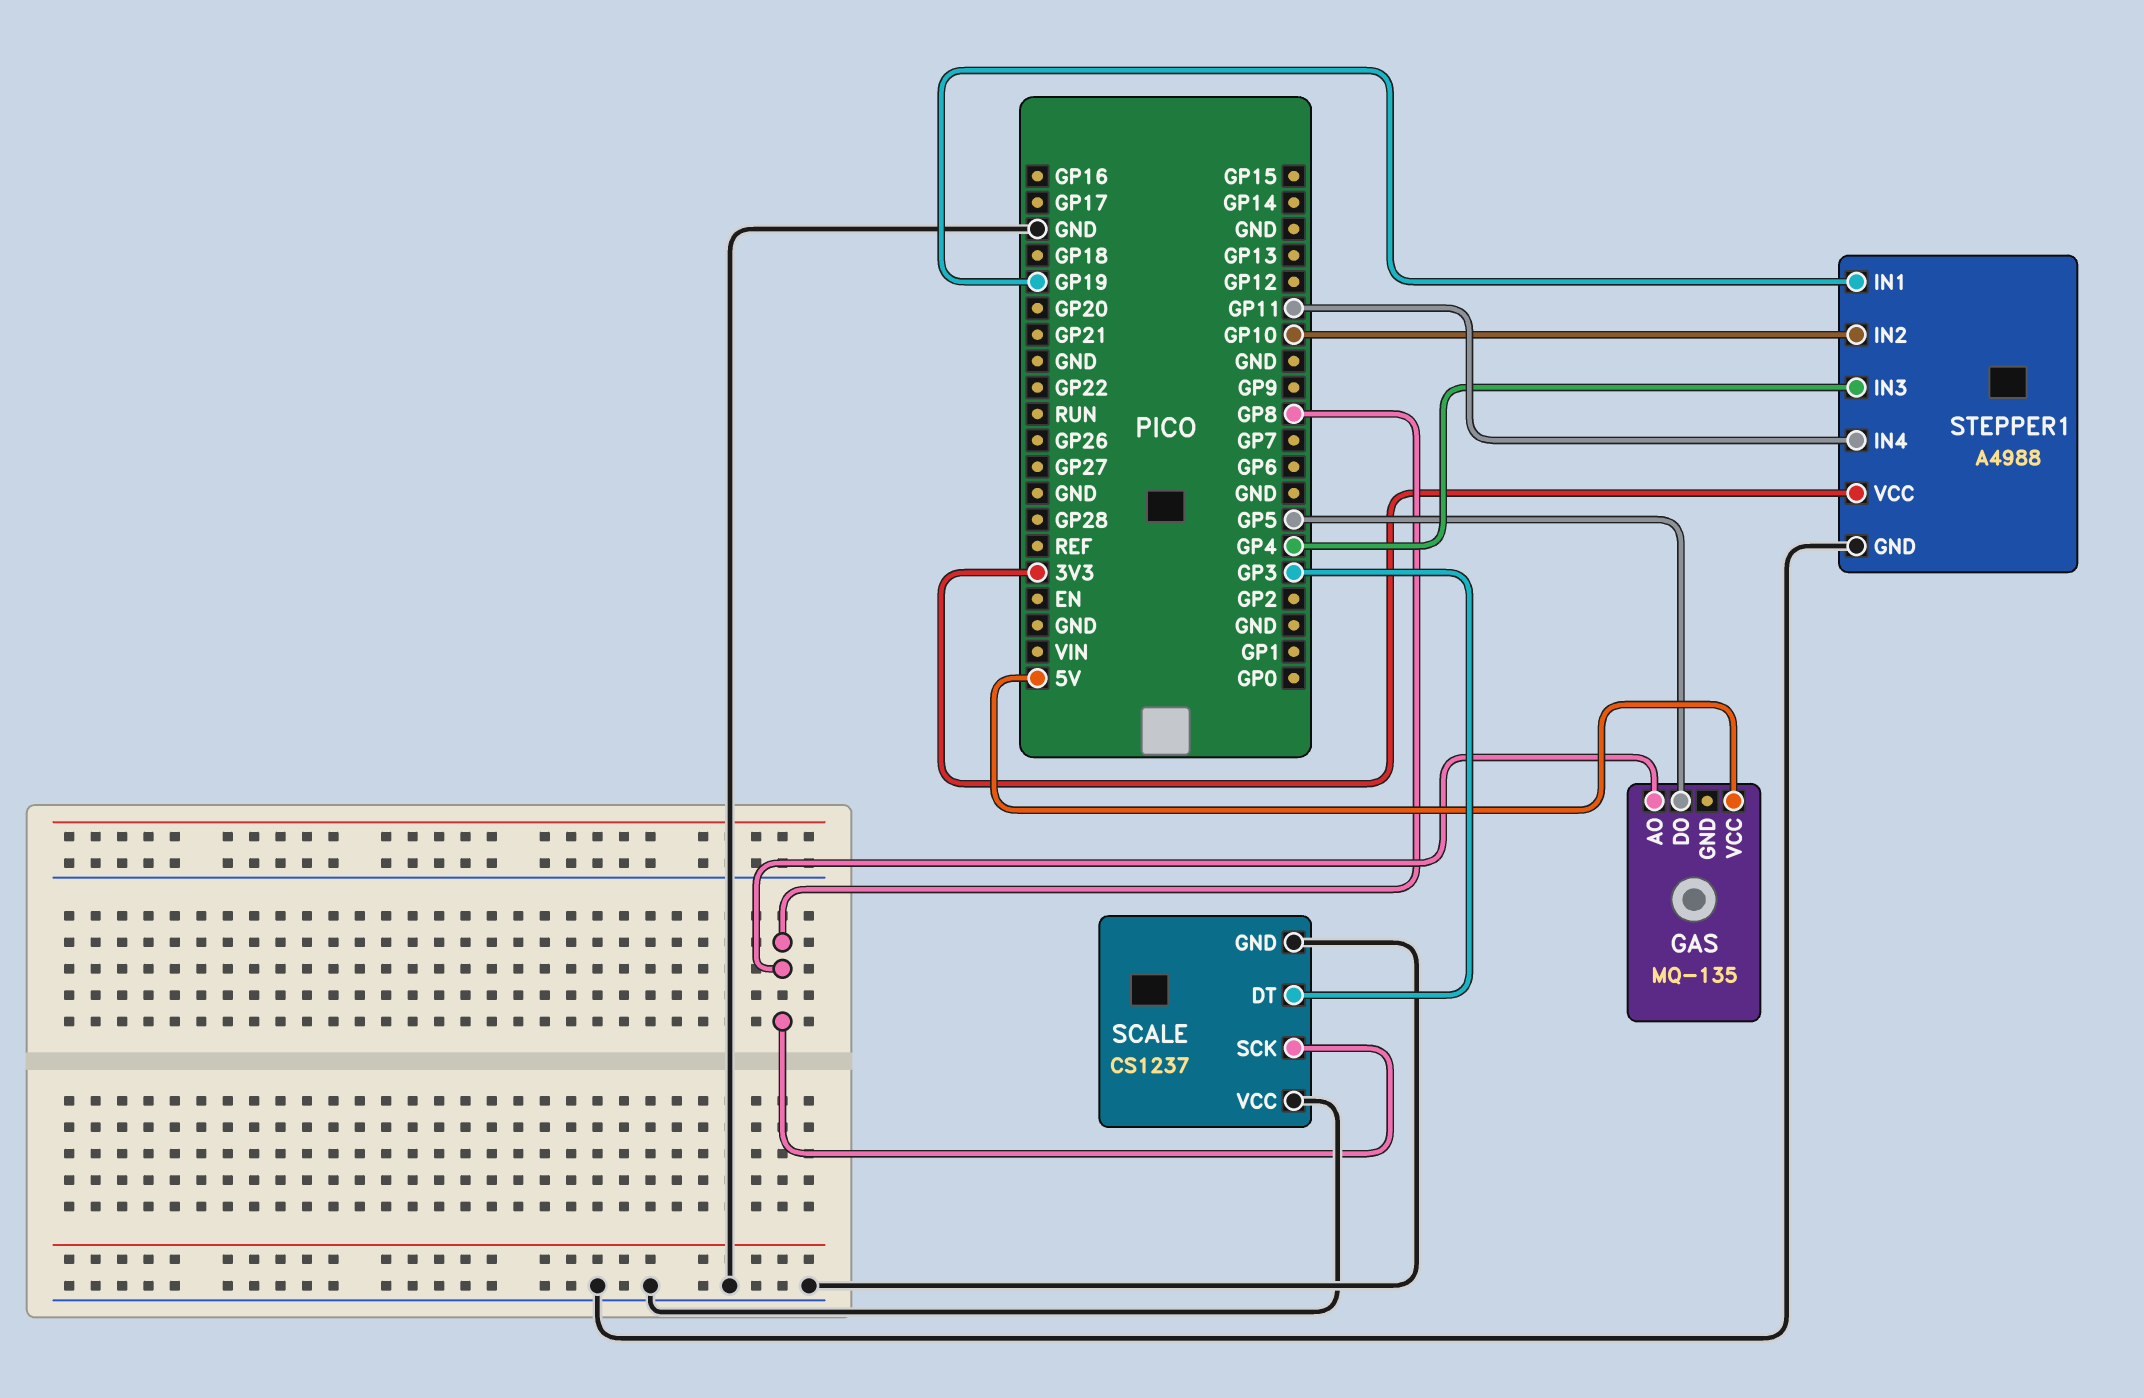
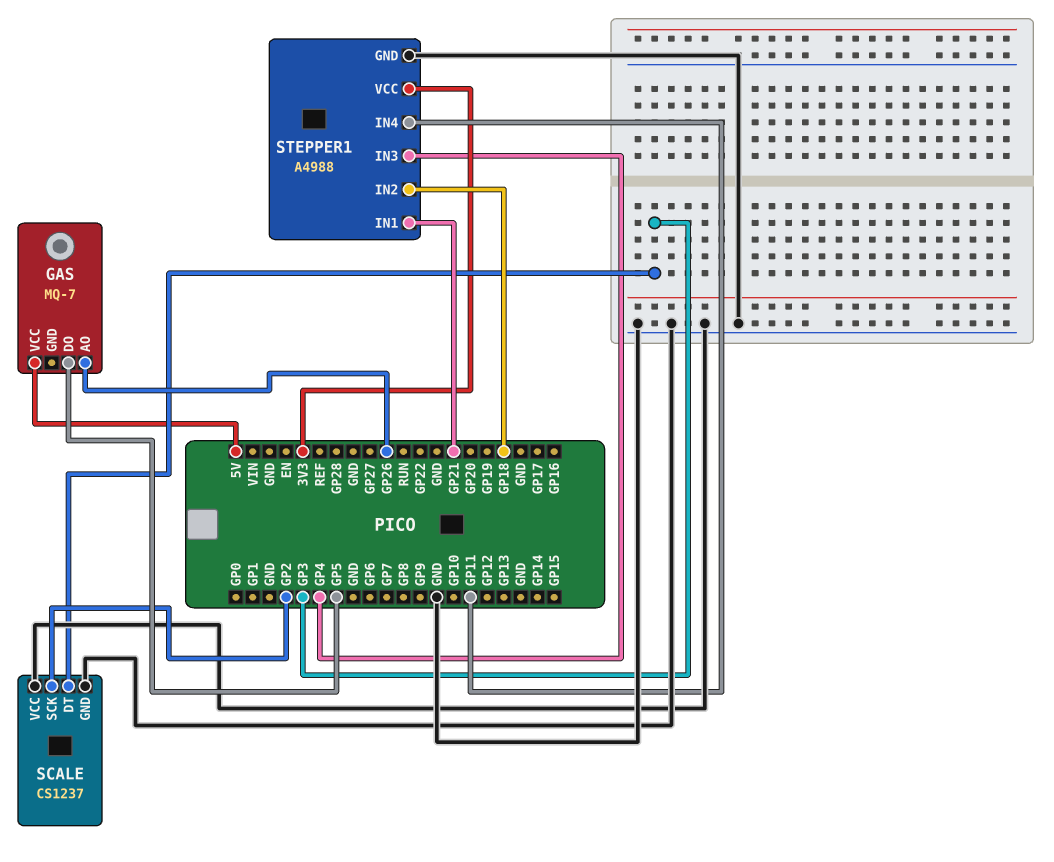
GAS: MQ-135 -> MQ-7
GAS pin AO: GP8 -> GP26
SCALE pin SCK: GP8 -> GP2
STEPPER1 pin IN1: GP19 -> GP21
STEPPER1 pin IN2: GP10 -> GP18

